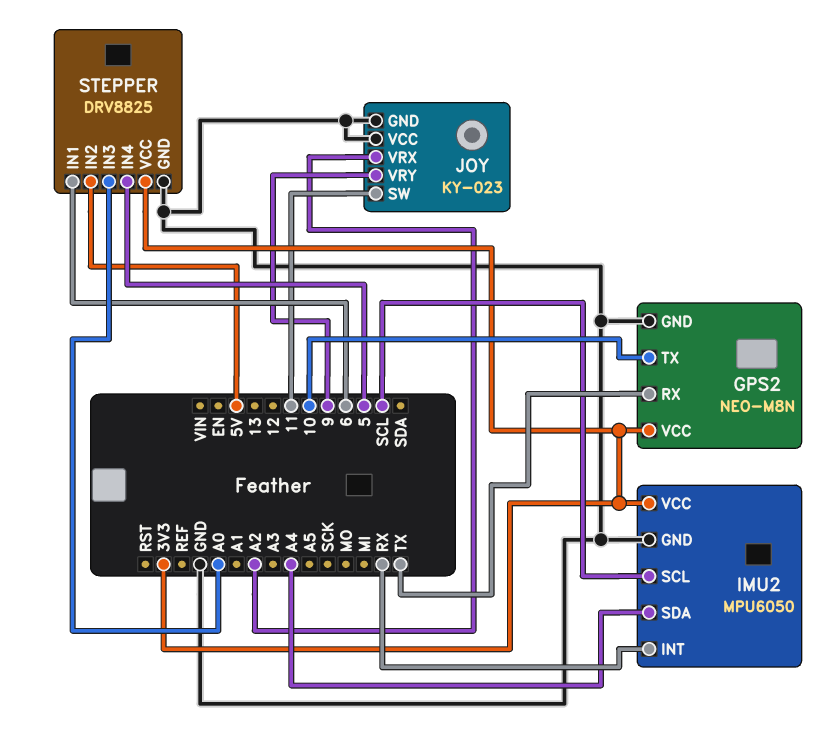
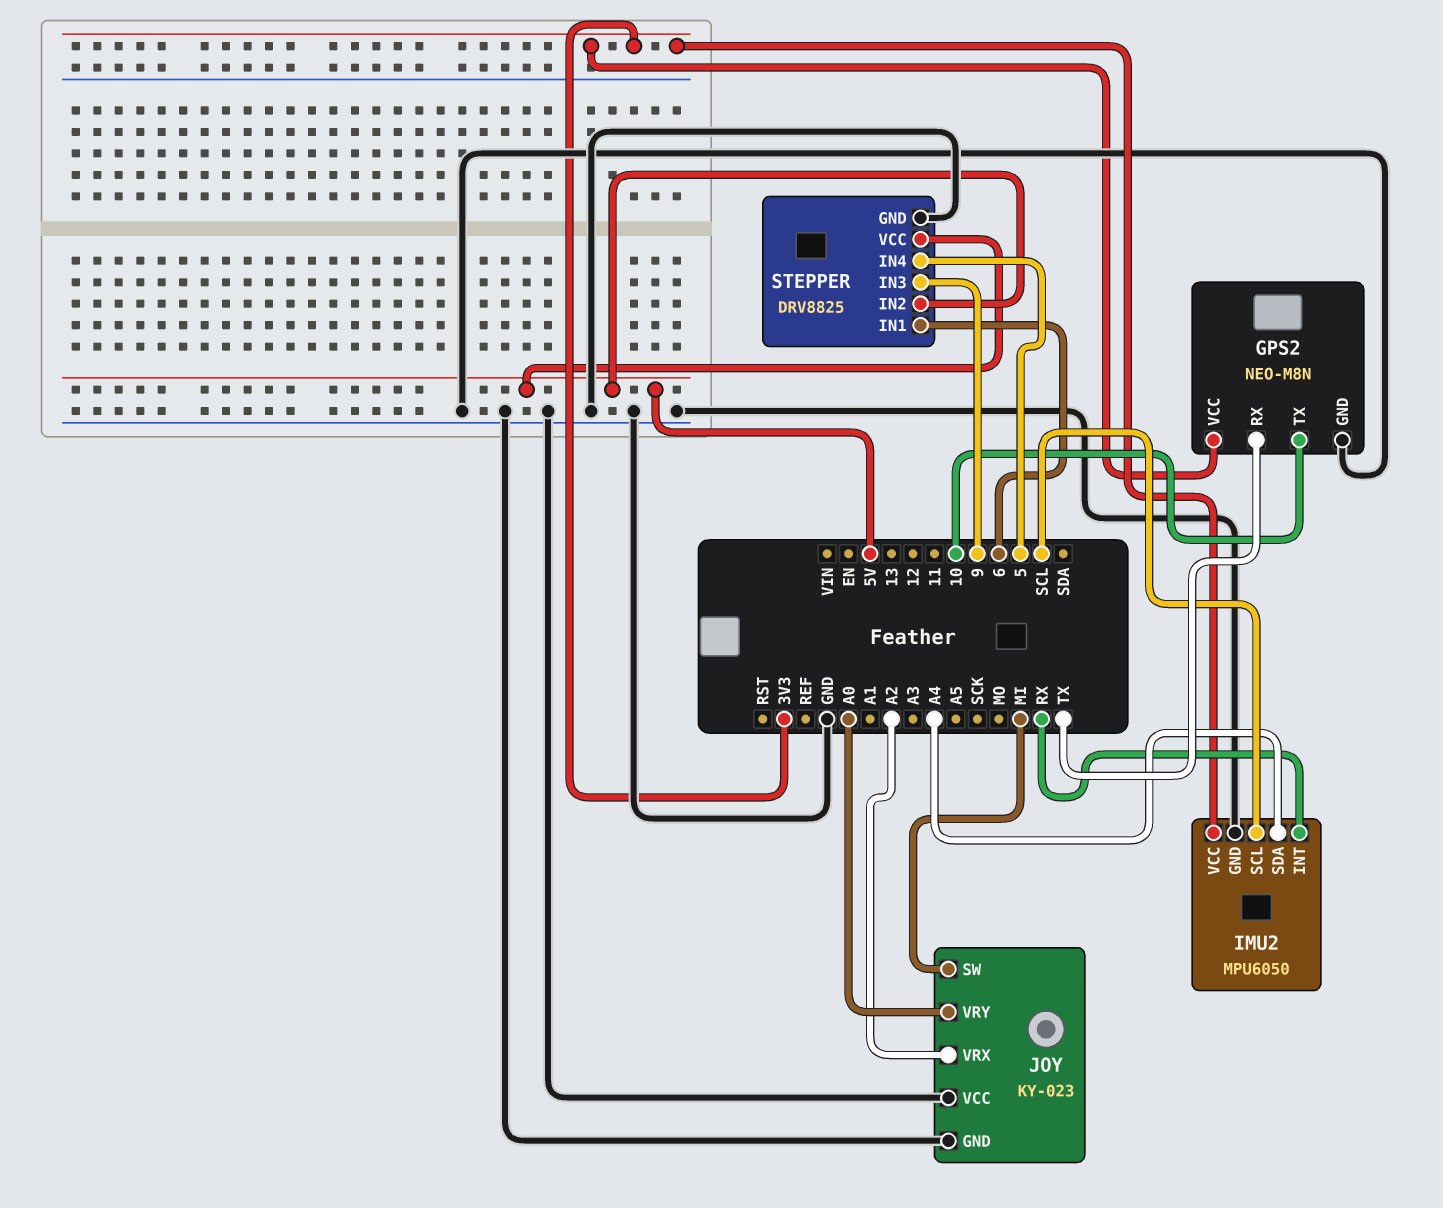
JOY pin SW: 11 -> MI
JOY pin VRY: 9 -> A0
STEPPER pin IN3: A0 -> 9
STEPPER pin VCC: 3V3 -> 5V

